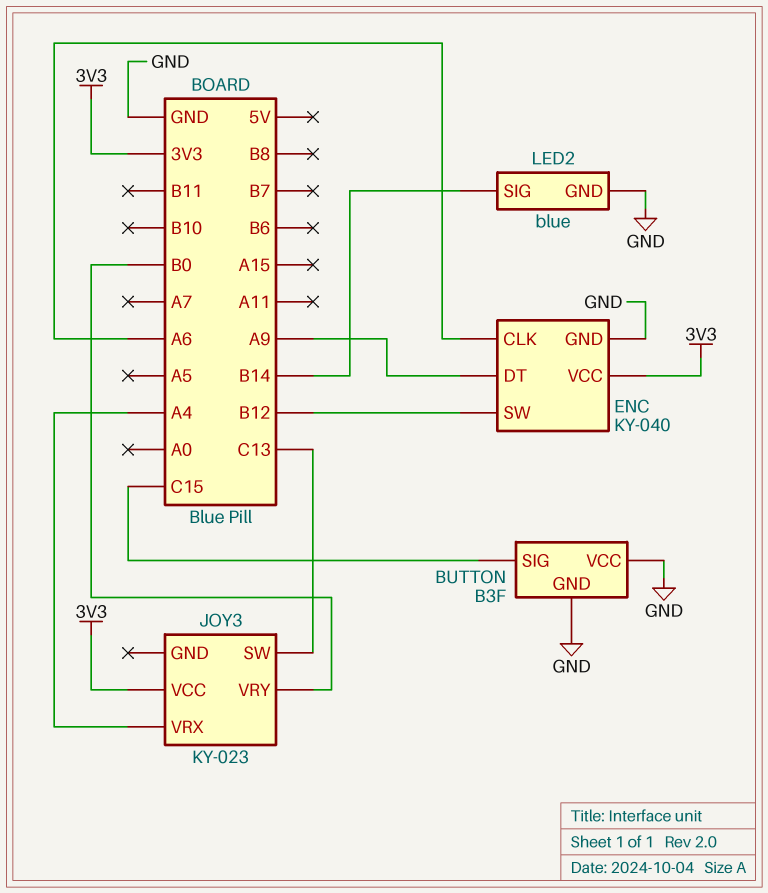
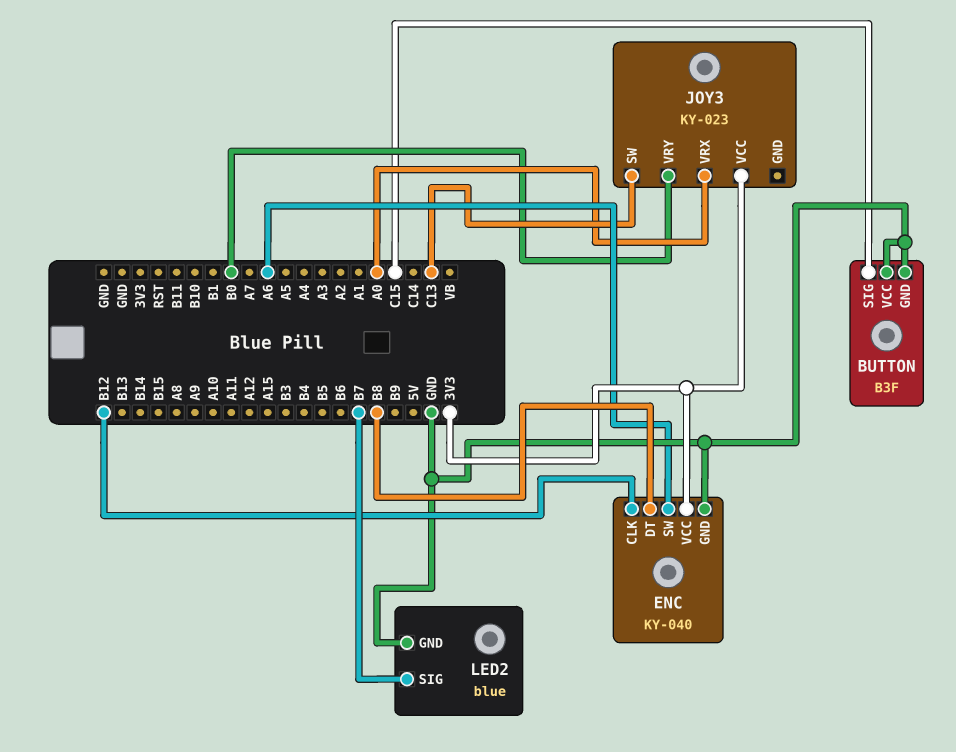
ENC pin CLK: A6 -> B12
ENC pin DT: A9 -> B8
ENC pin SW: B12 -> A6
JOY3 pin VRX: A4 -> A0
LED2 pin SIG: B14 -> B7

